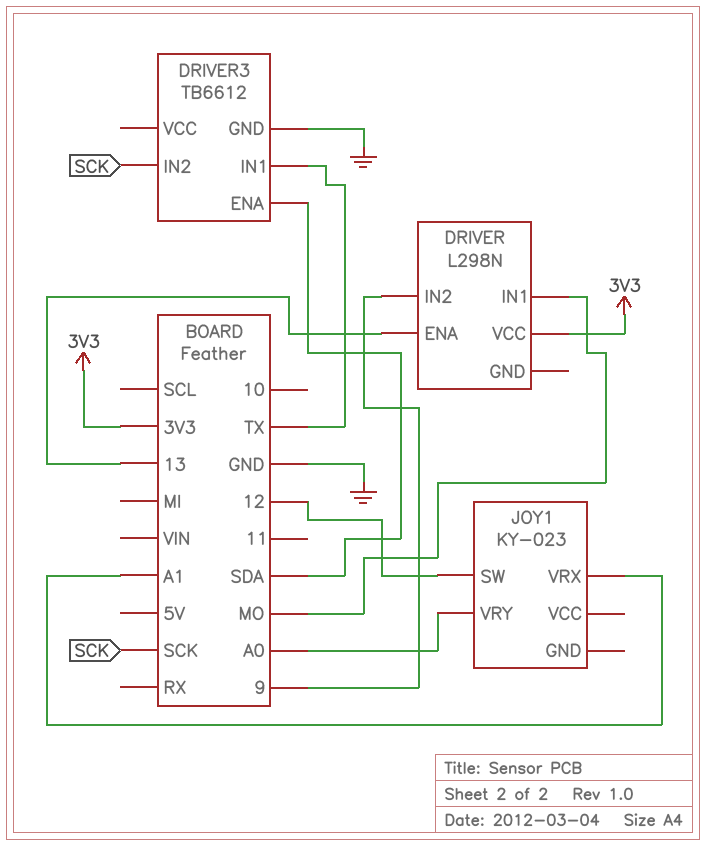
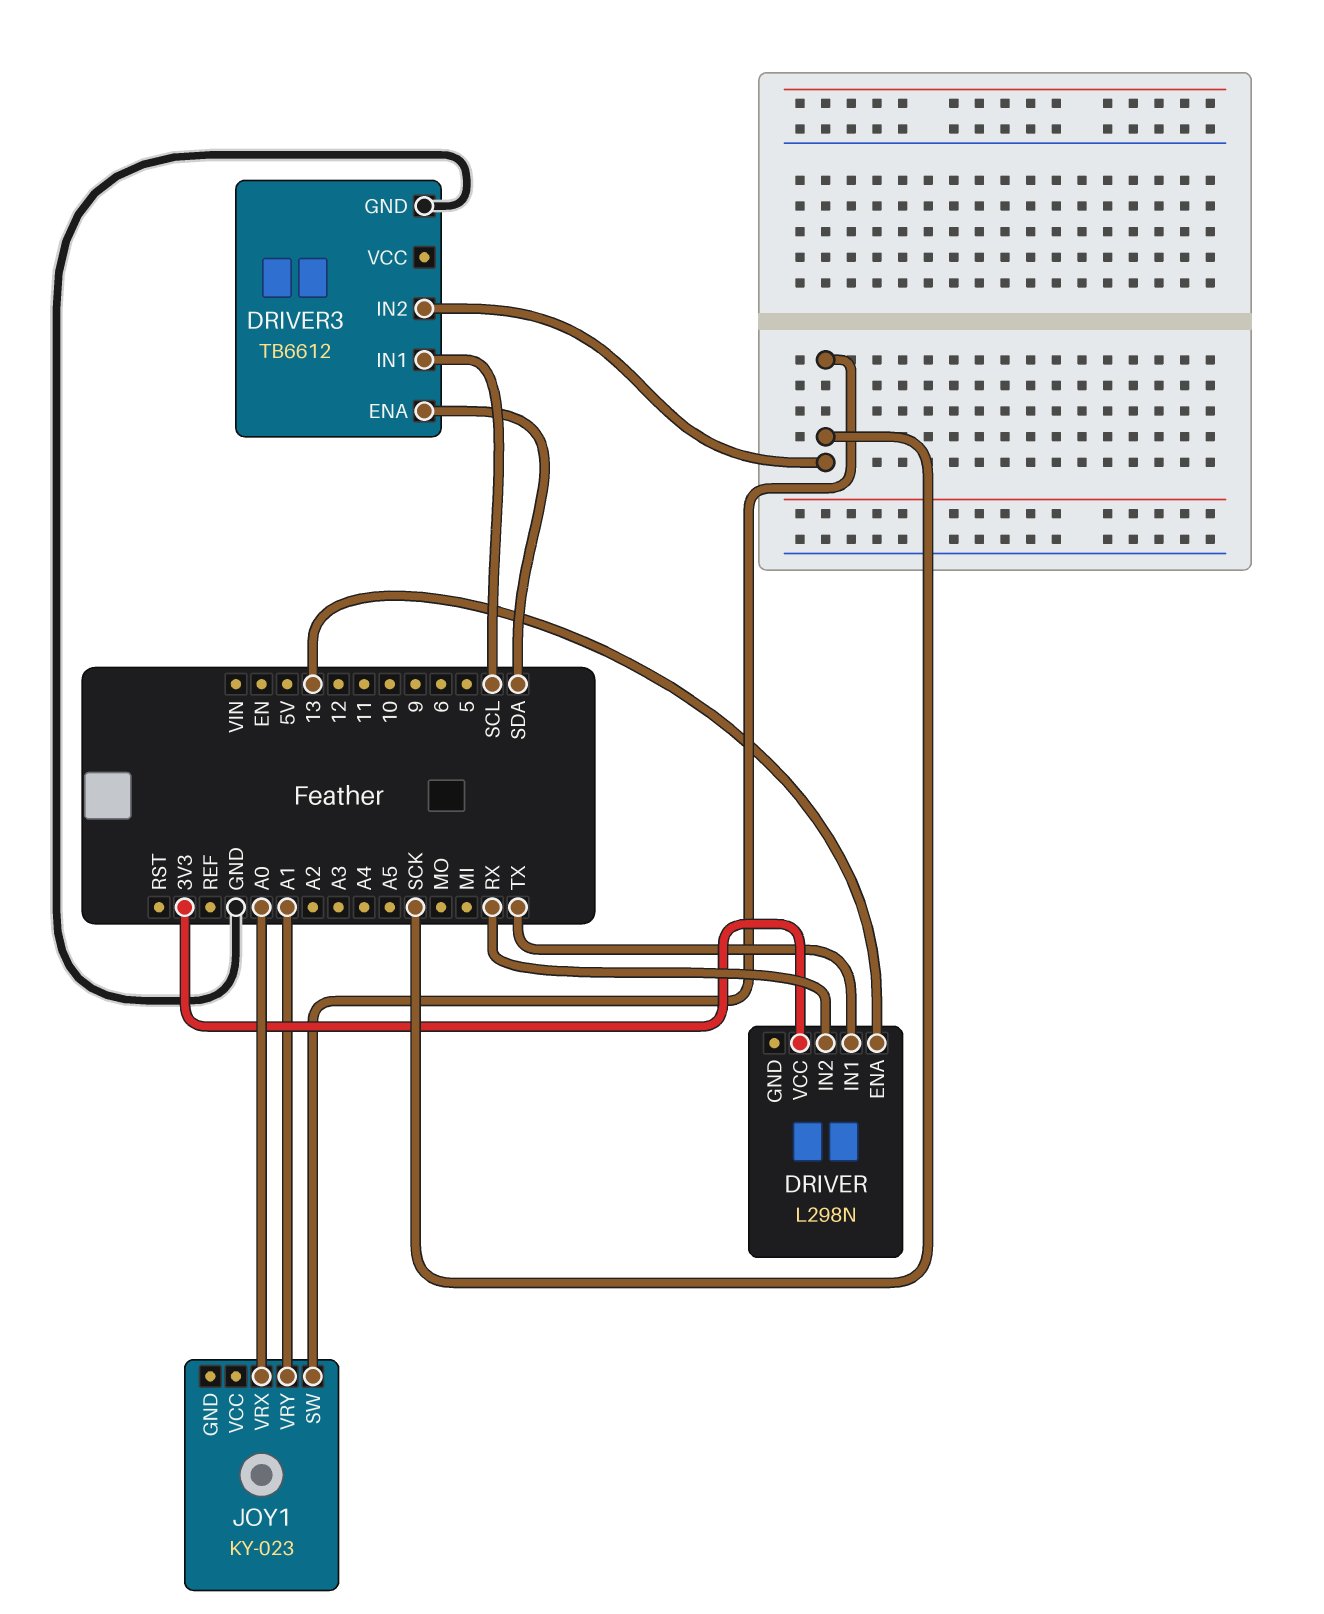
DRIVER pin IN1: MO -> TX
DRIVER pin IN2: 9 -> RX
DRIVER3 pin IN1: TX -> SCL
JOY1 pin SW: 12 -> SCK
JOY1 pin VRX: A1 -> A0
JOY1 pin VRY: A0 -> A1

